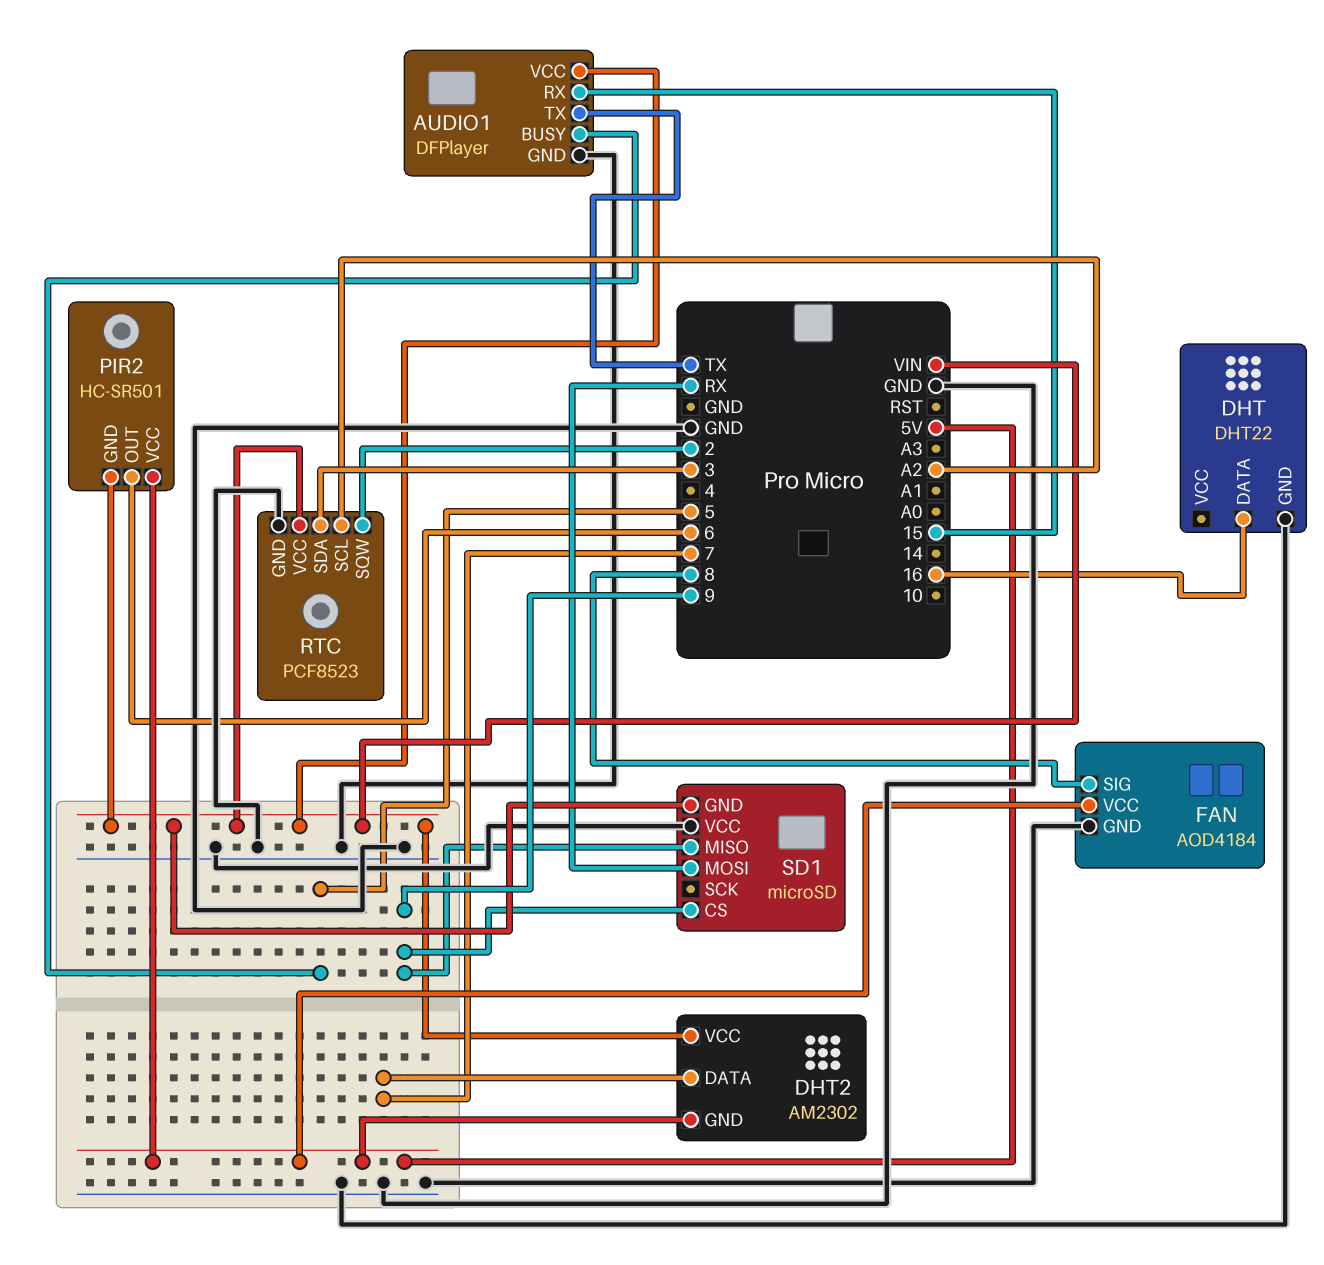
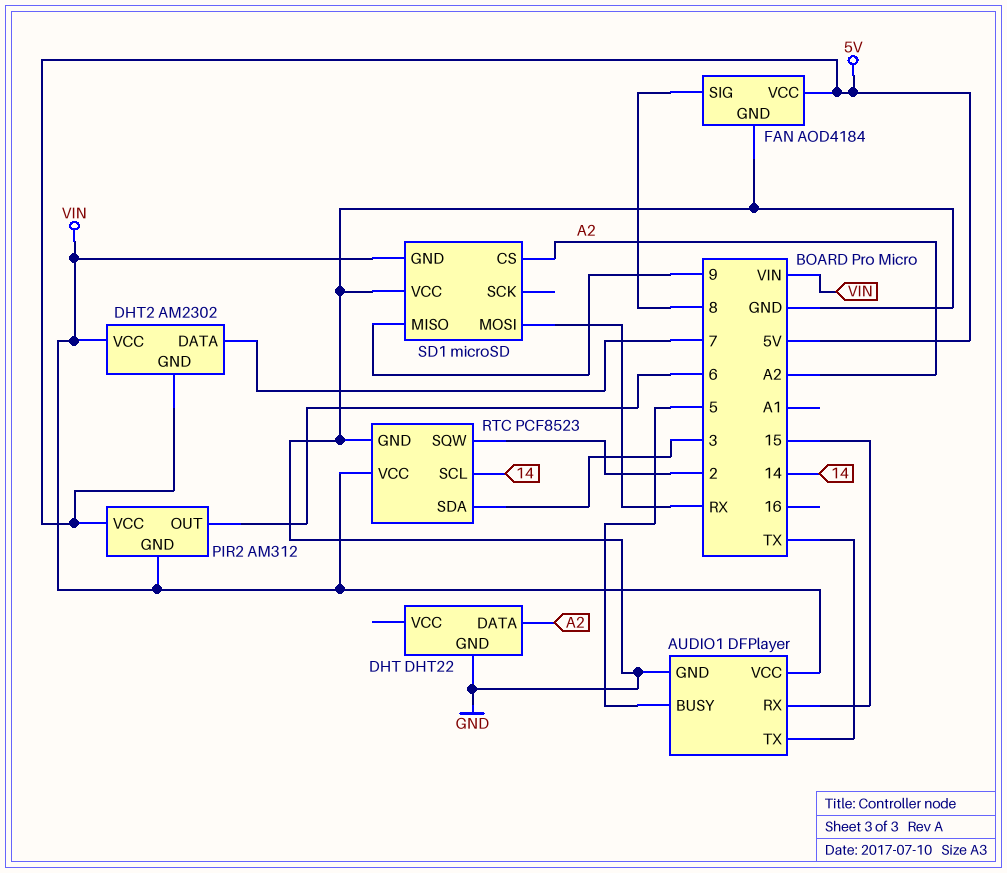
DHT pin DATA: 16 -> A2
PIR2: HC-SR501 -> AM312
RTC pin SCL: A2 -> 14
SD1 pin CS: 9 -> A2

